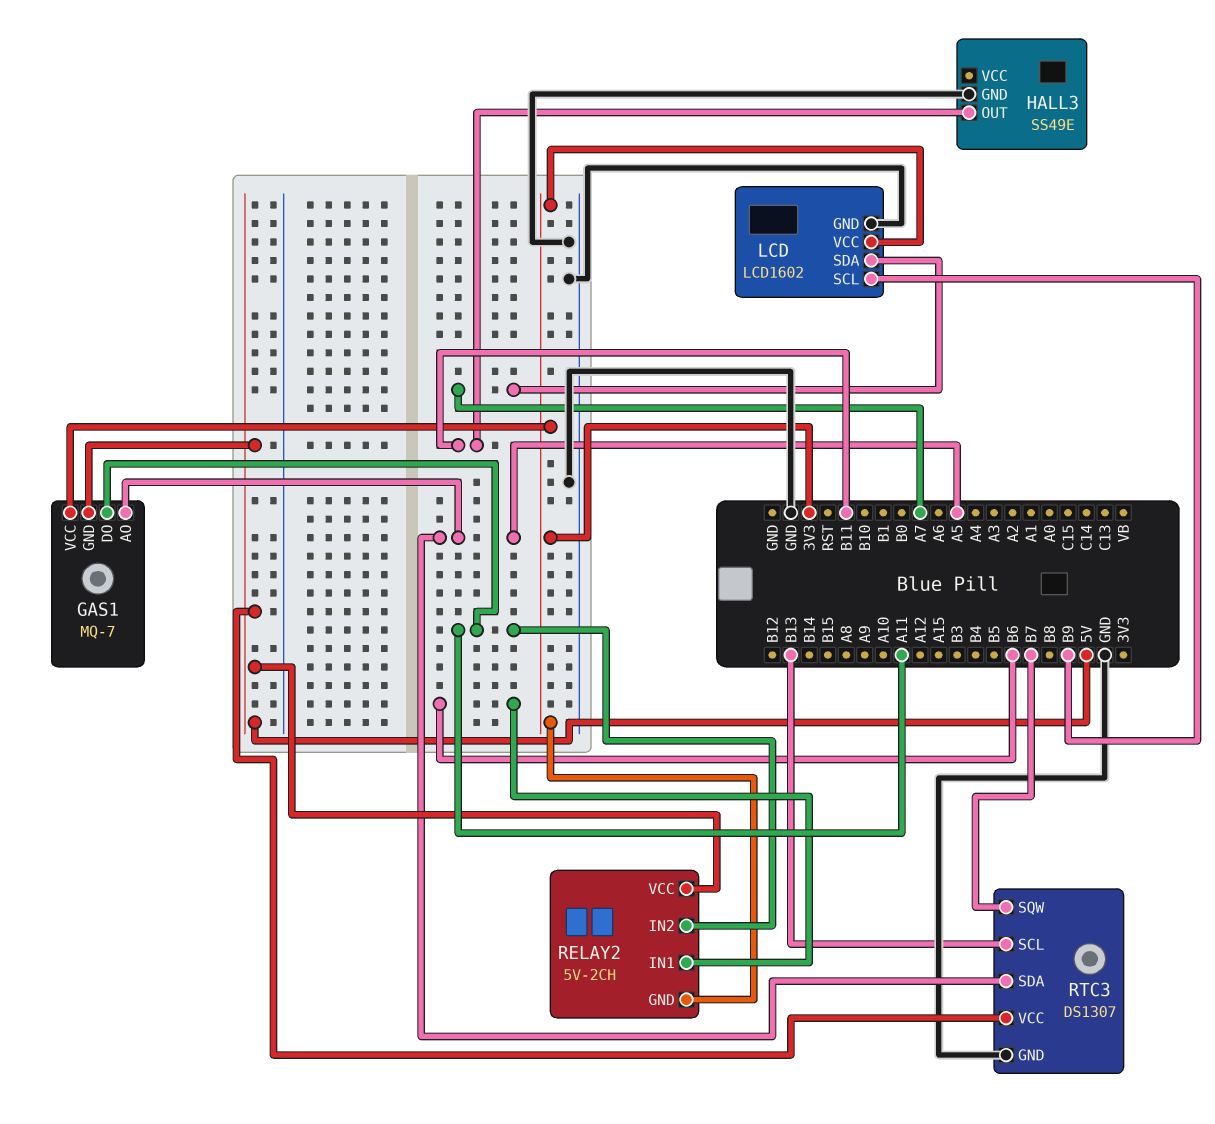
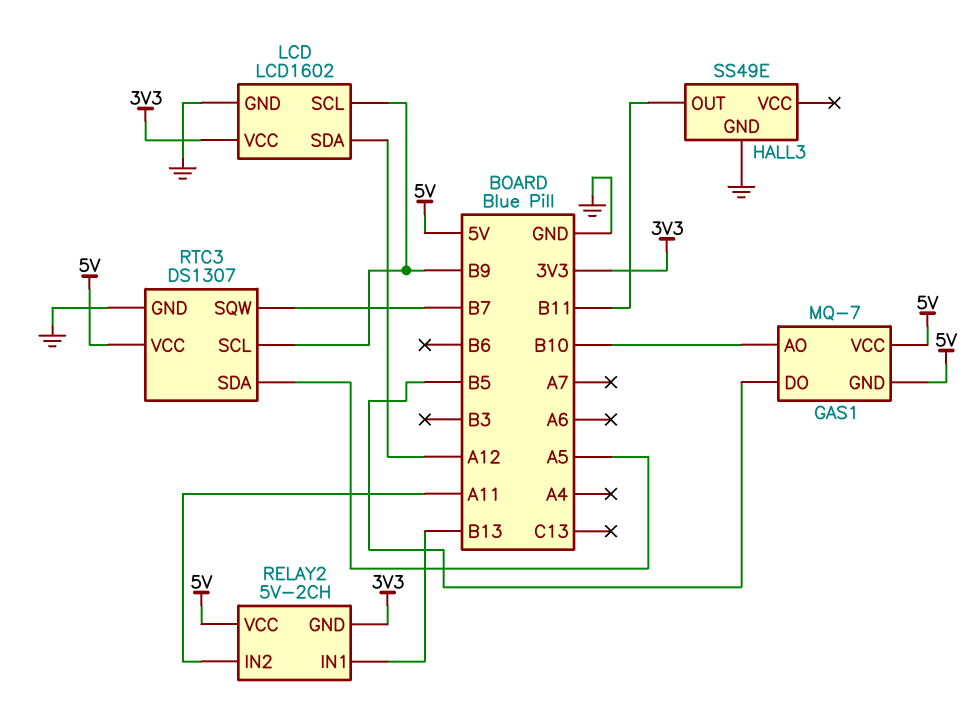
GAS1 pin AO: A5 -> B10
GAS1 pin DO: A11 -> B5
GAS1 pin VCC: 3V3 -> 5V
LCD pin SDA: A7 -> A12
RELAY2 pin IN1: B6 -> B13
RTC3 pin SCL: B13 -> B9

